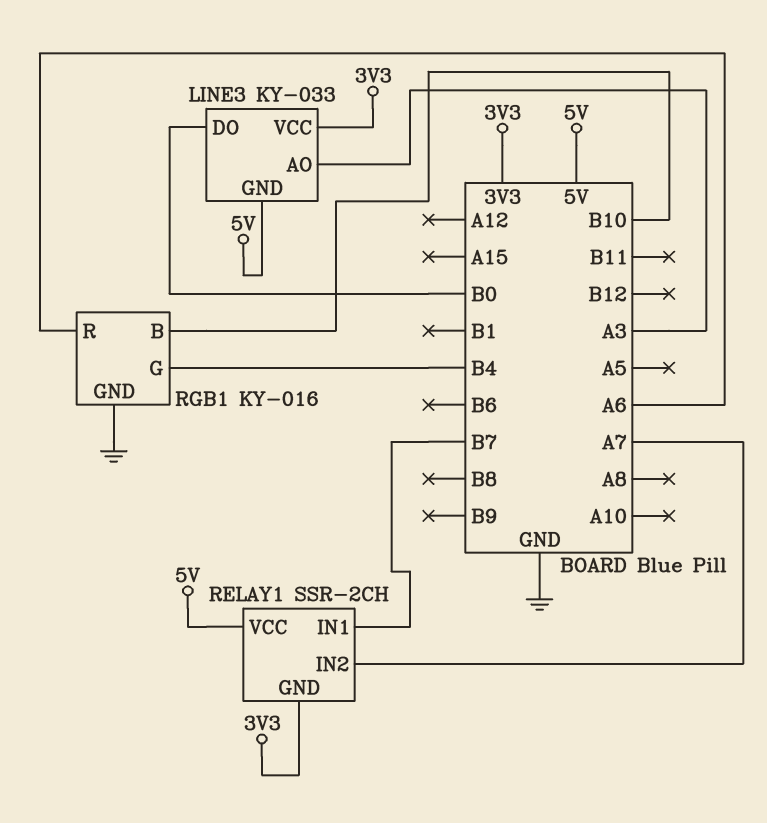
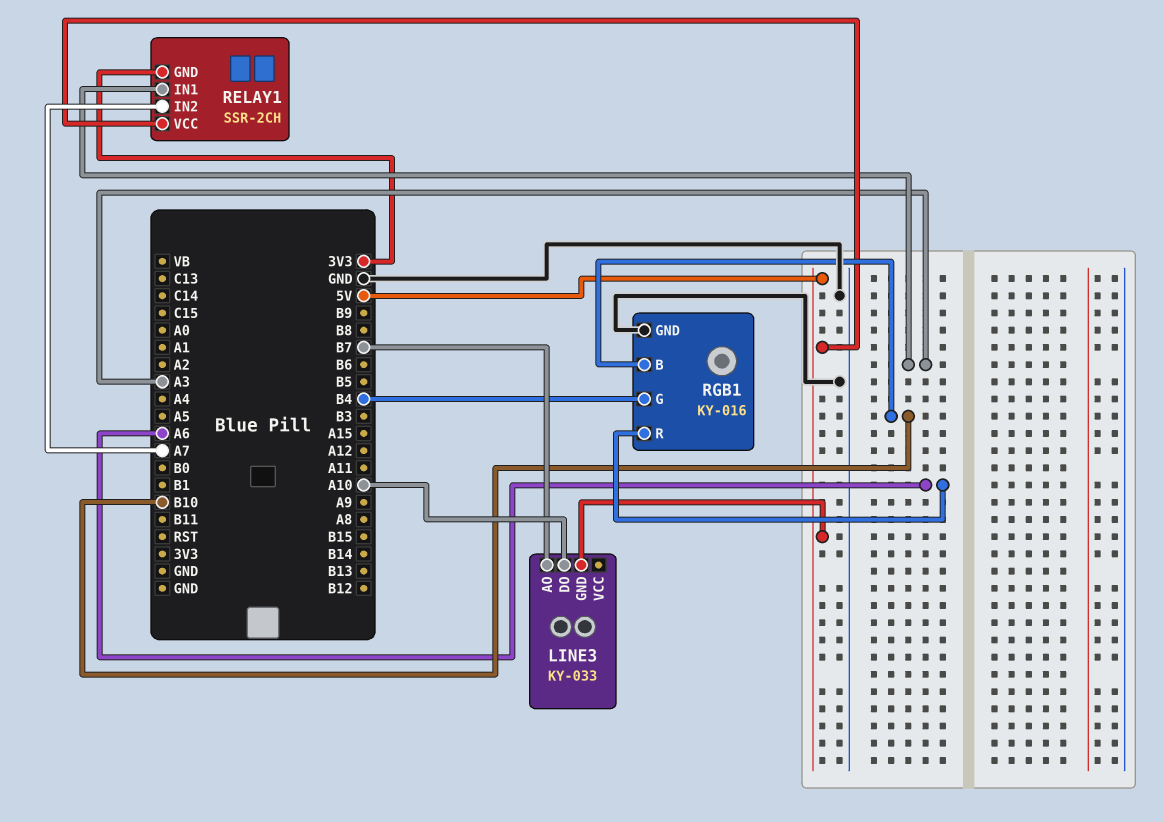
LINE3 pin AO: A3 -> B7
LINE3 pin DO: B0 -> A10
LINE3 pin VCC: 3V3 -> none
RELAY1 pin IN1: B7 -> A3

